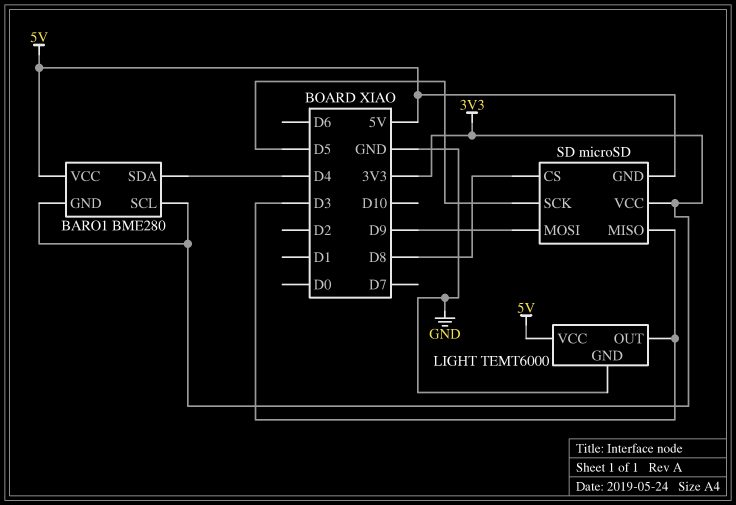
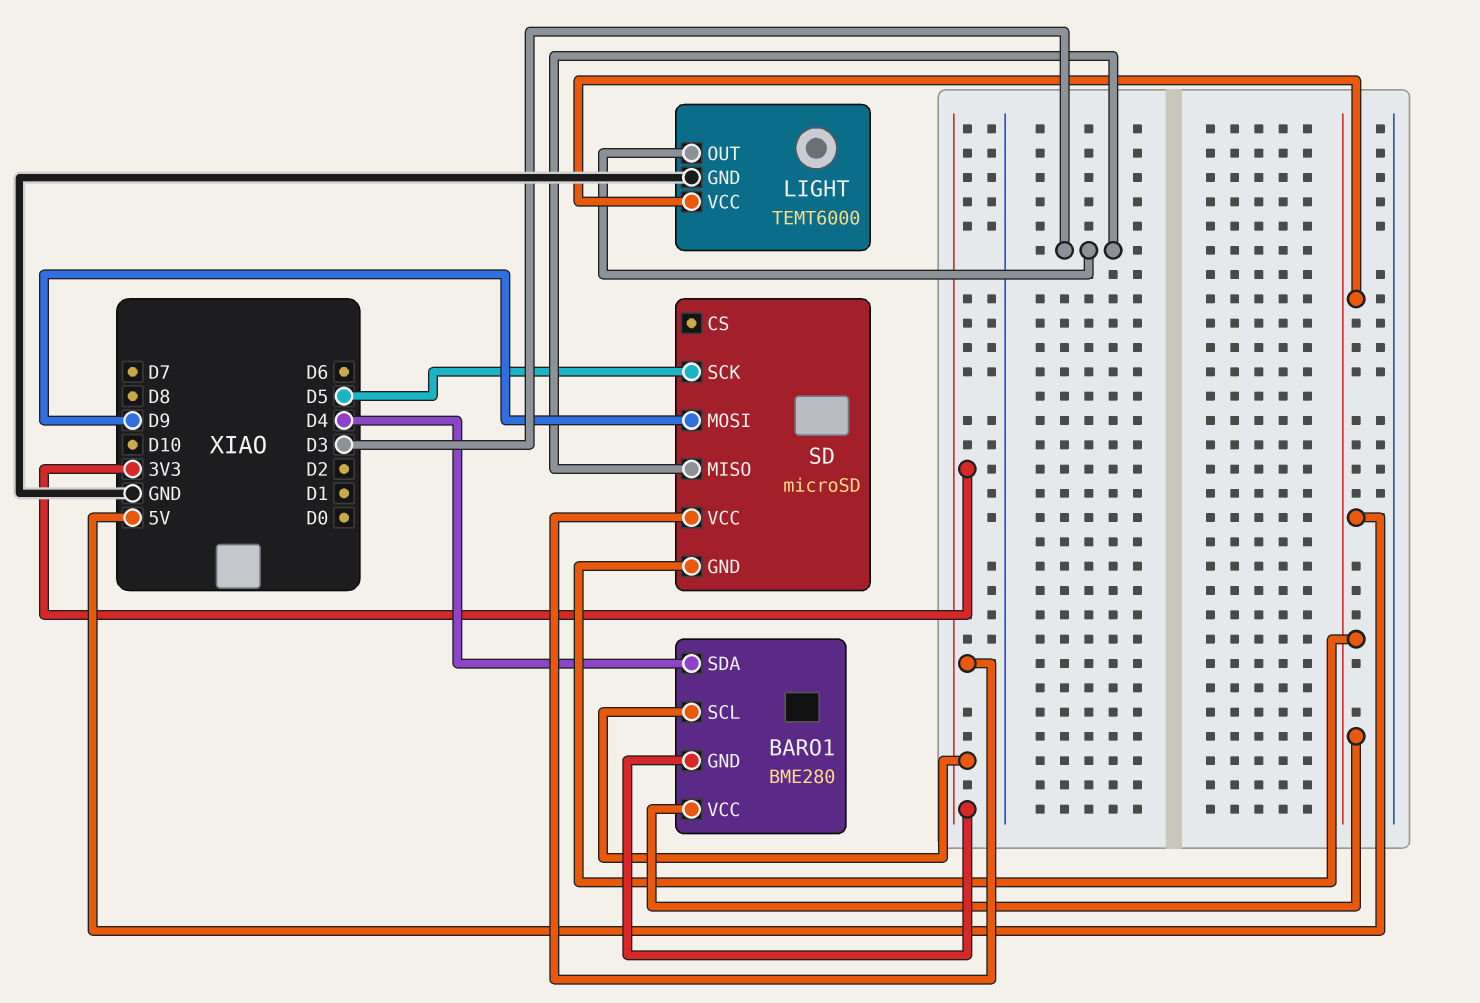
SD pin CS: D8 -> none

